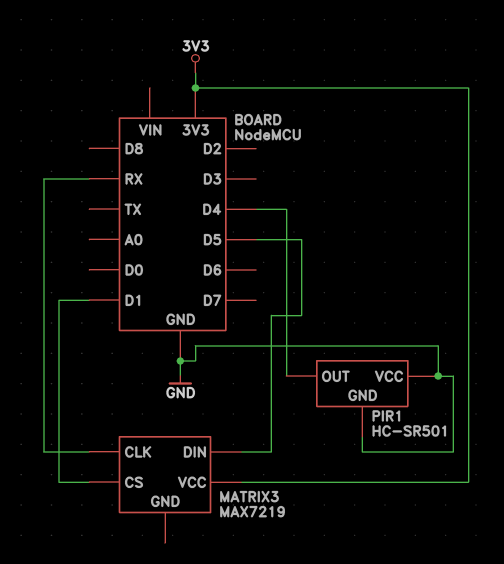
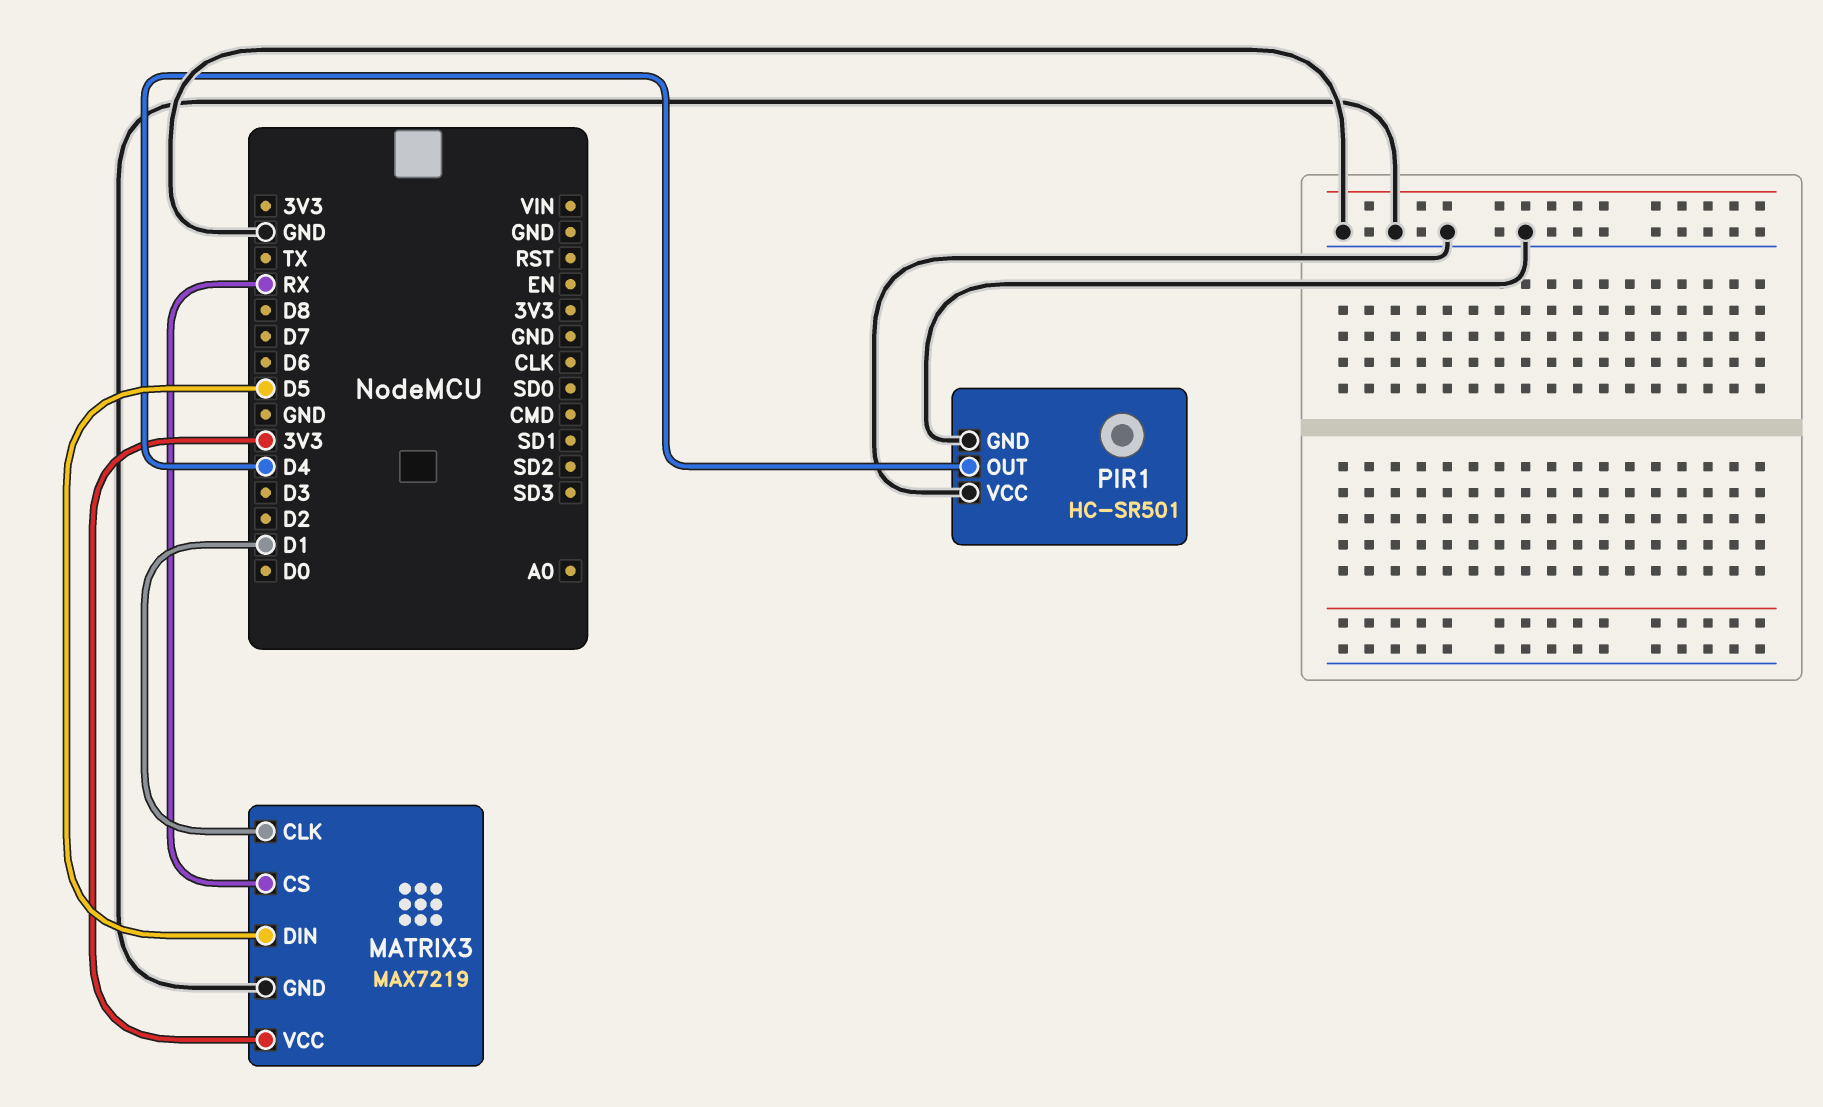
MATRIX3 pin CLK: RX -> D1
MATRIX3 pin CS: D1 -> RX
MATRIX3 pin GND: none -> GND

